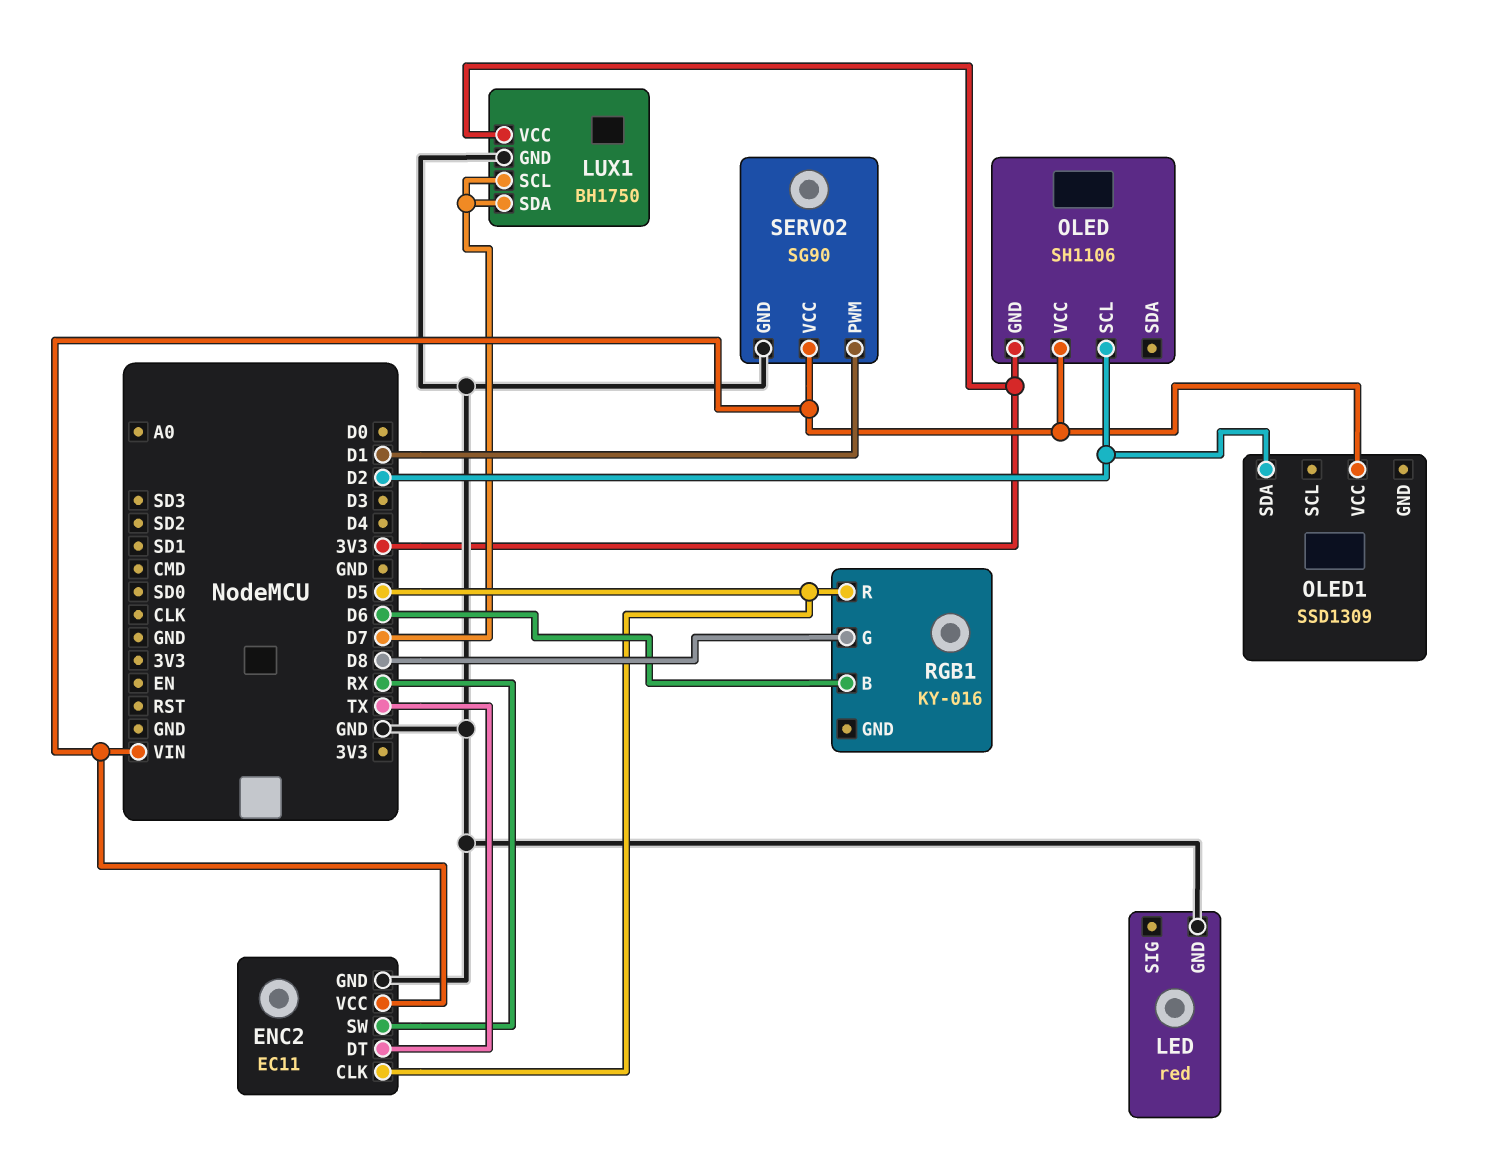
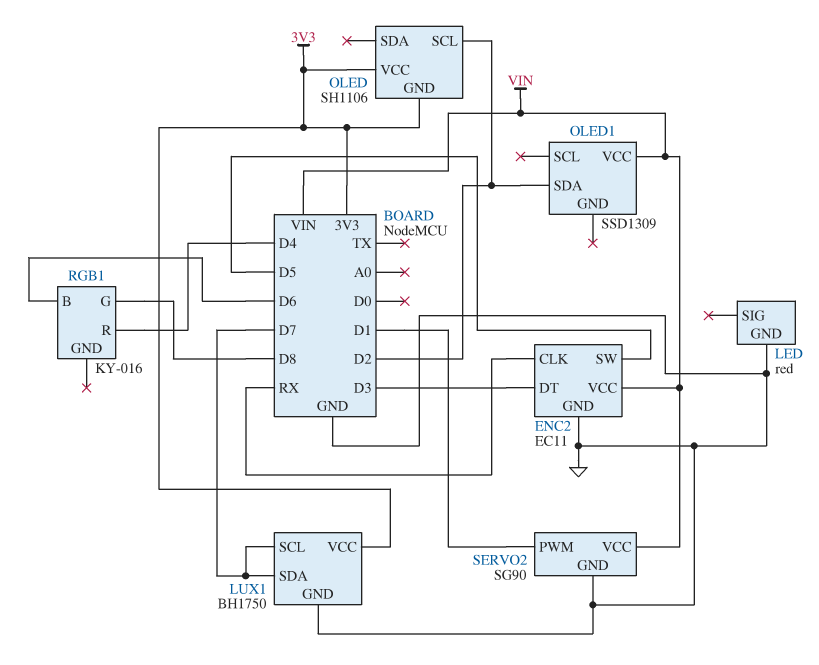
ENC2 pin CLK: D5 -> RX
ENC2 pin DT: TX -> D3
ENC2 pin SW: RX -> D5
OLED pin VCC: VIN -> 3V3
RGB1 pin R: D5 -> D4

